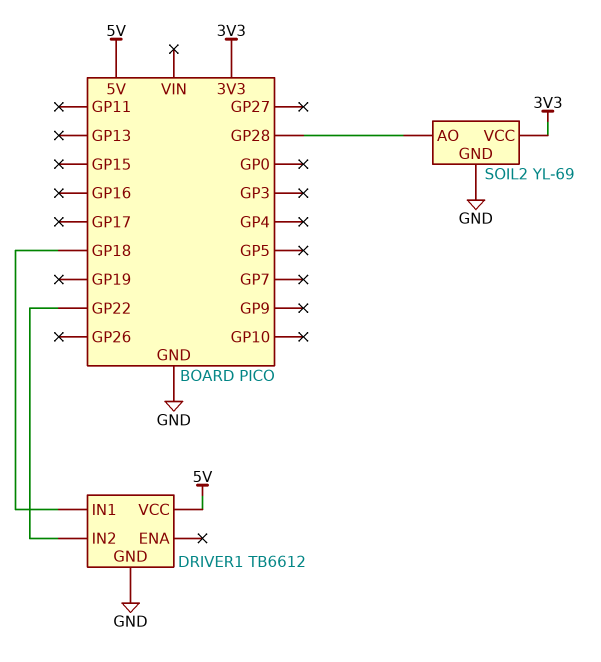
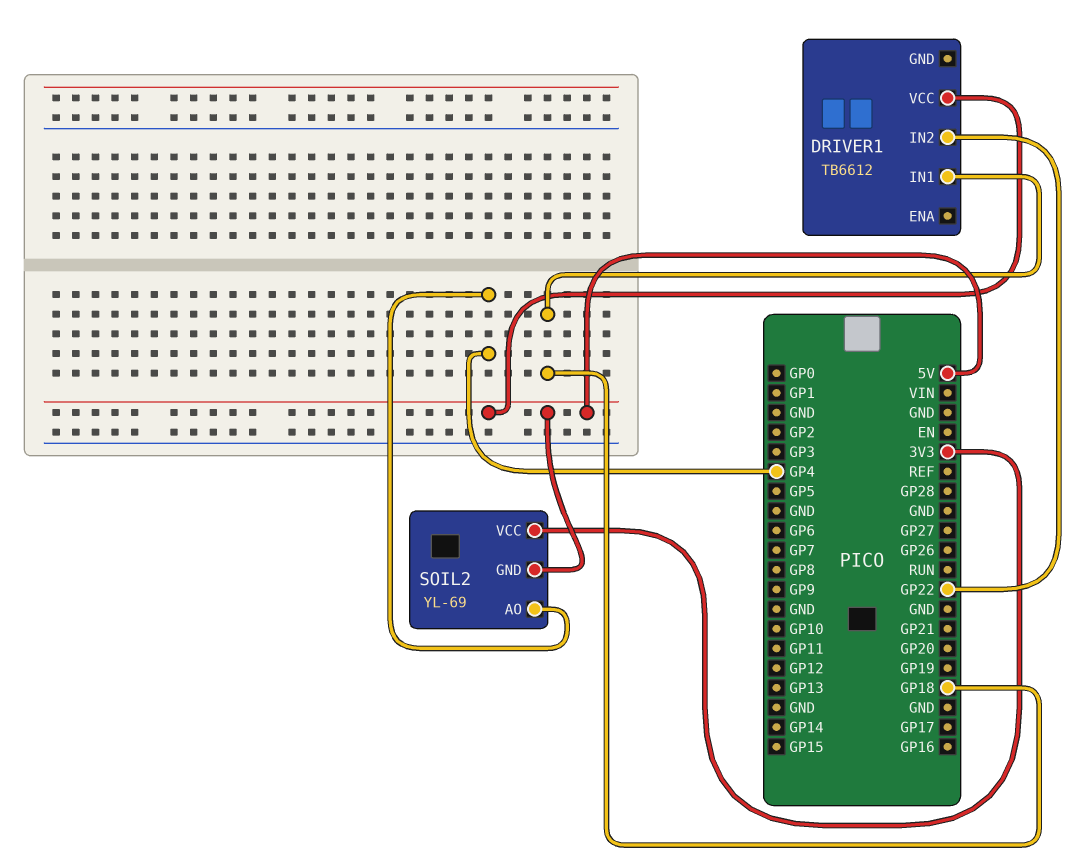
DRIVER1 pin GND: GND -> none
SOIL2 pin AO: GP28 -> GP4
SOIL2 pin GND: GND -> 5V

